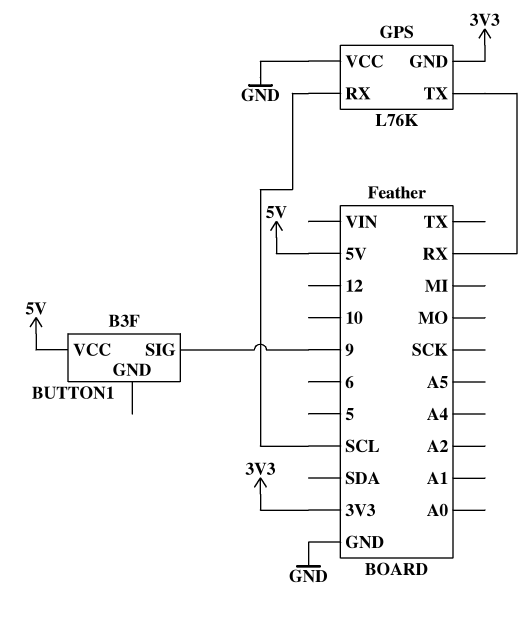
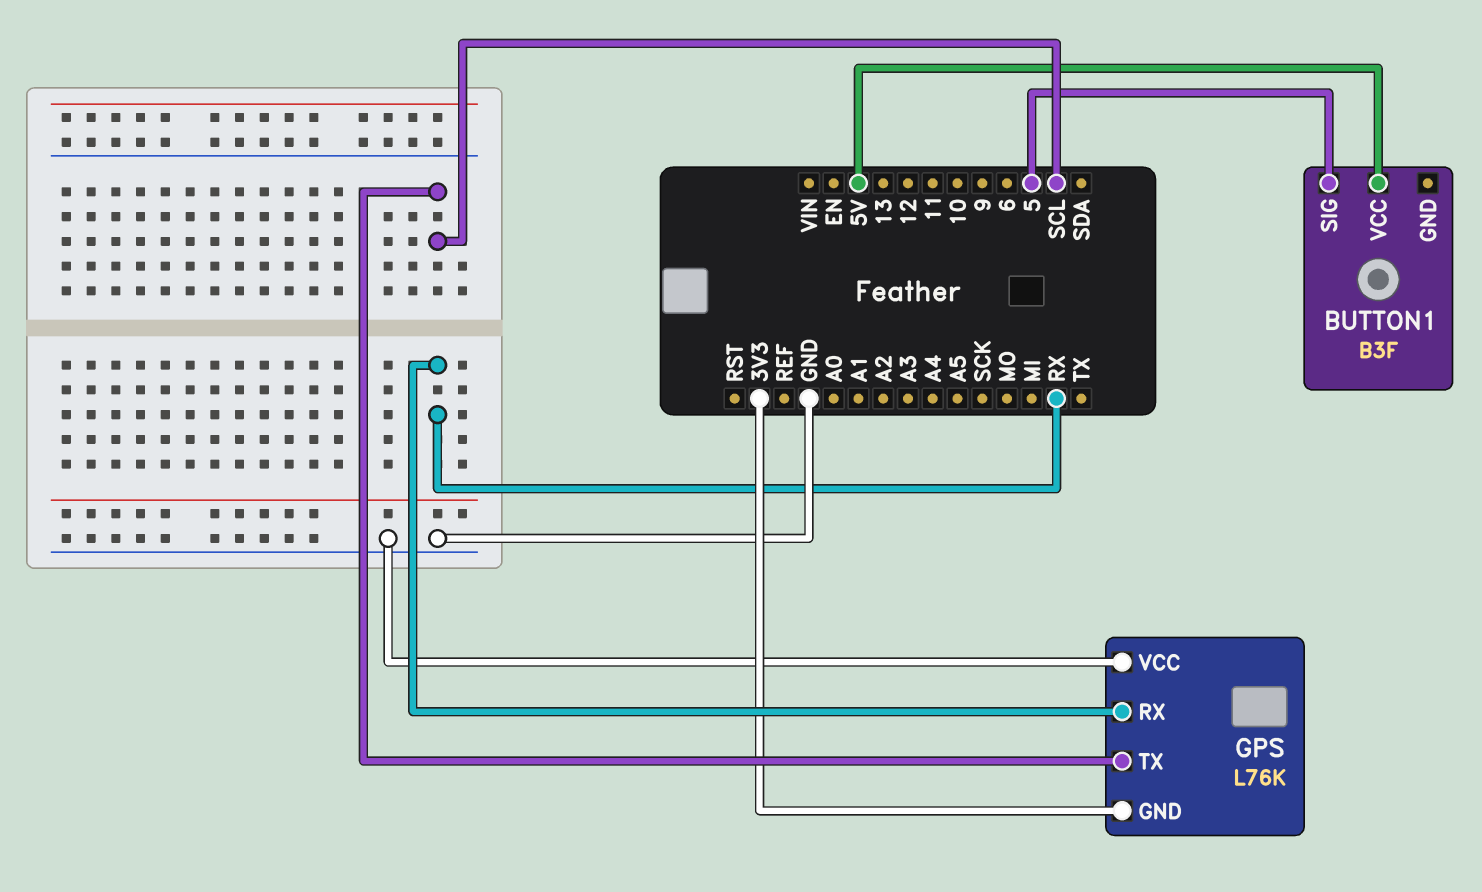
BUTTON1 pin SIG: 9 -> 5
GPS pin RX: SCL -> RX
GPS pin TX: RX -> SCL

